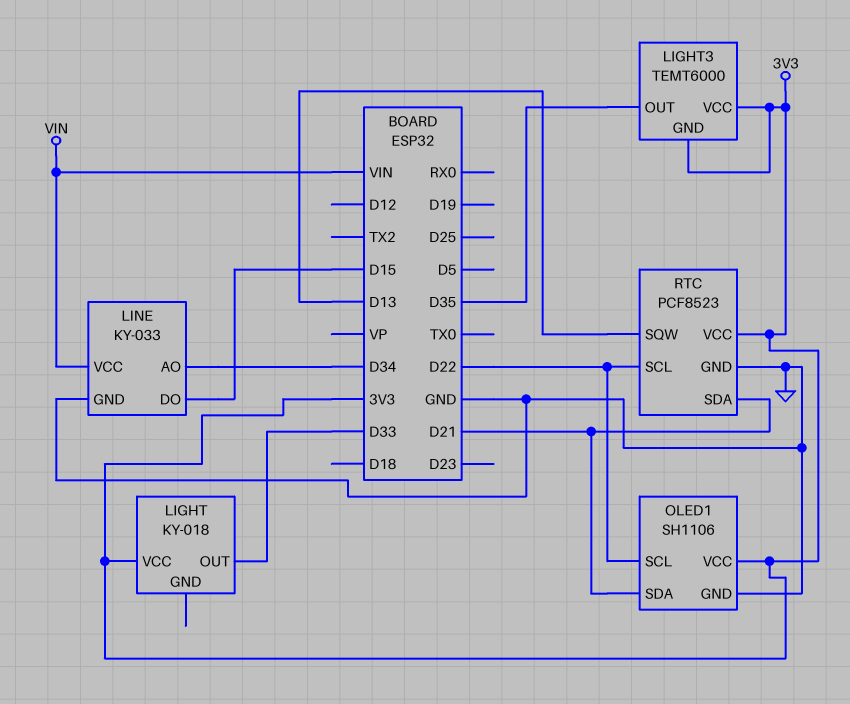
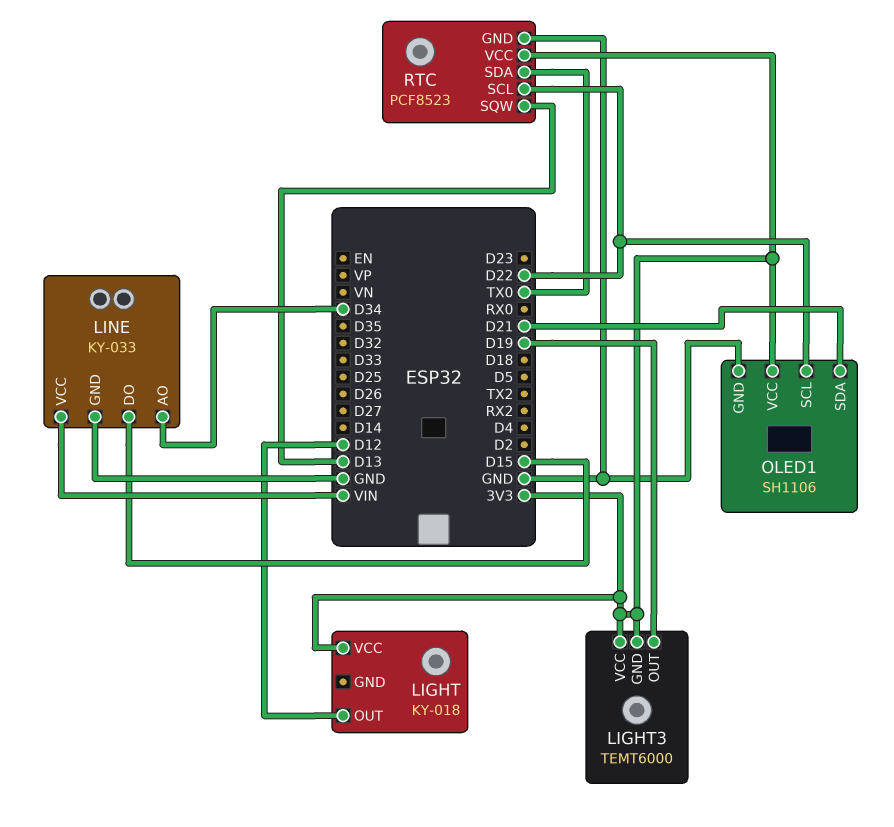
LIGHT pin OUT: D33 -> D12
LIGHT3 pin OUT: D35 -> D19
RTC pin SDA: D21 -> TX0

